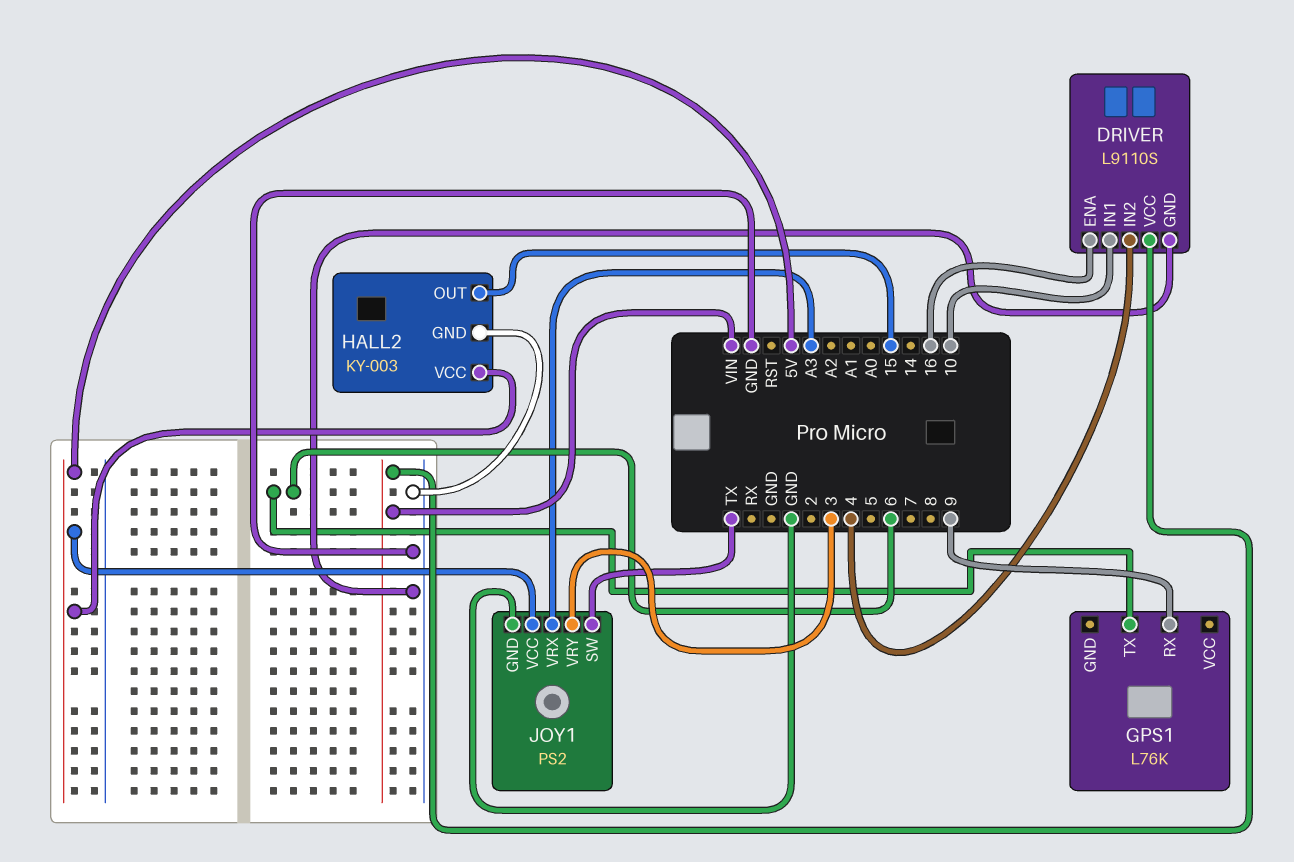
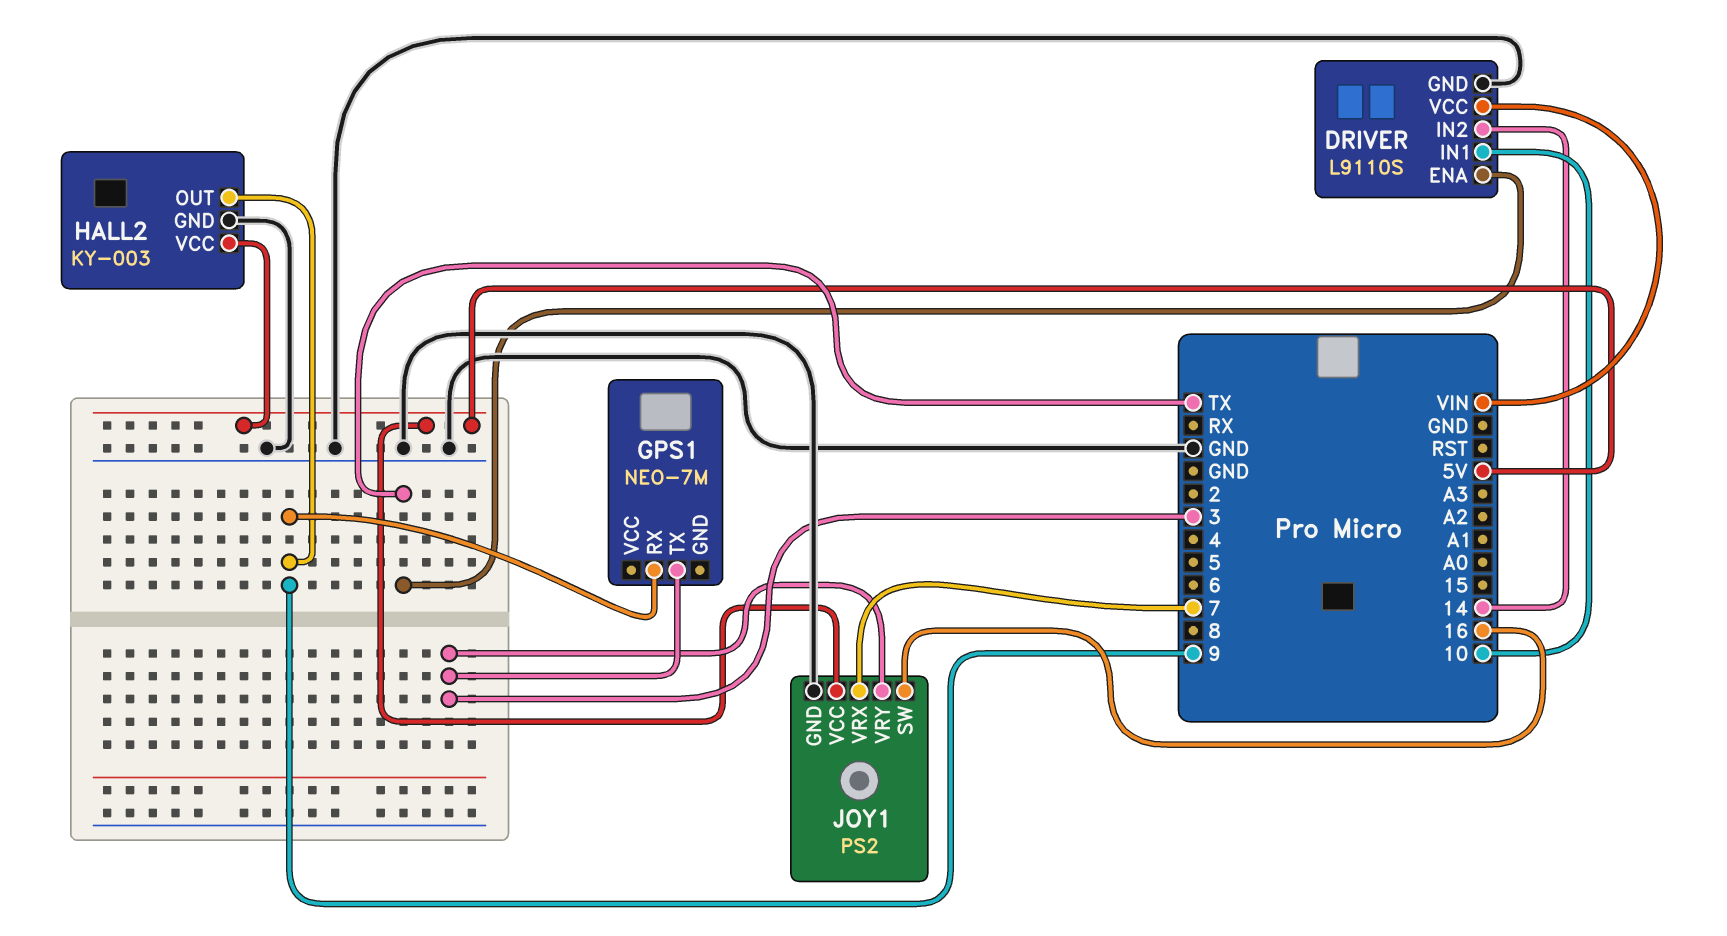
DRIVER pin ENA: 16 -> TX
DRIVER pin IN2: 4 -> 14
GPS1: L76K -> NEO-7M
GPS1 pin TX: 6 -> 3
HALL2 pin OUT: 15 -> 9
JOY1 pin SW: TX -> 16
JOY1 pin VRX: A3 -> 7

